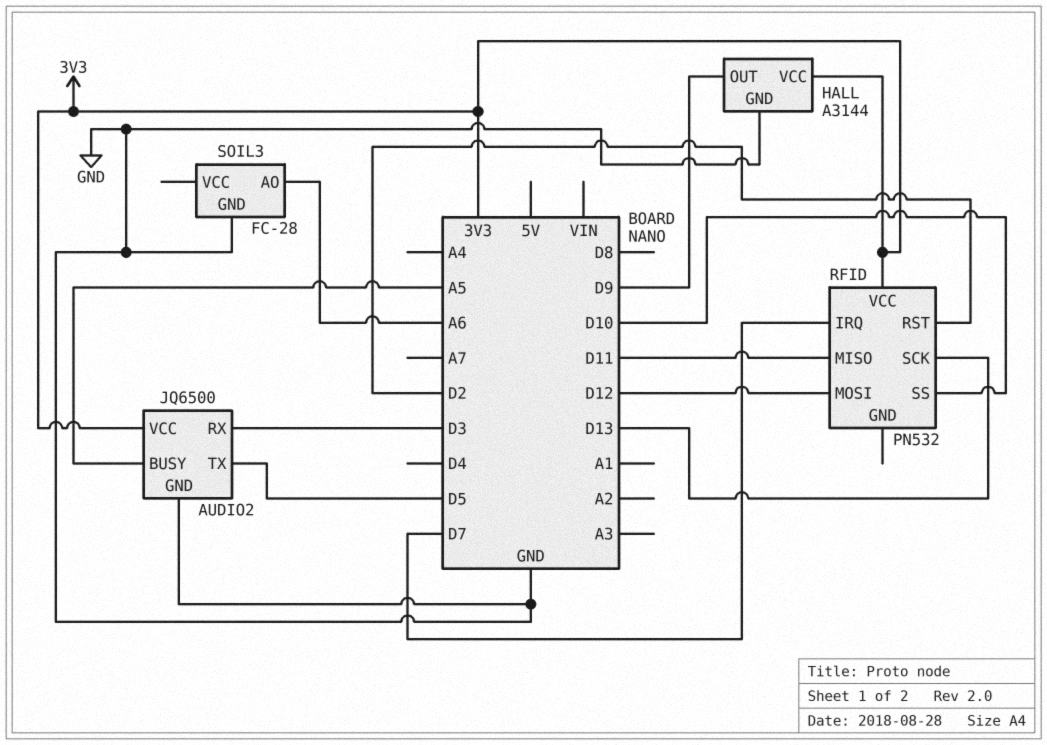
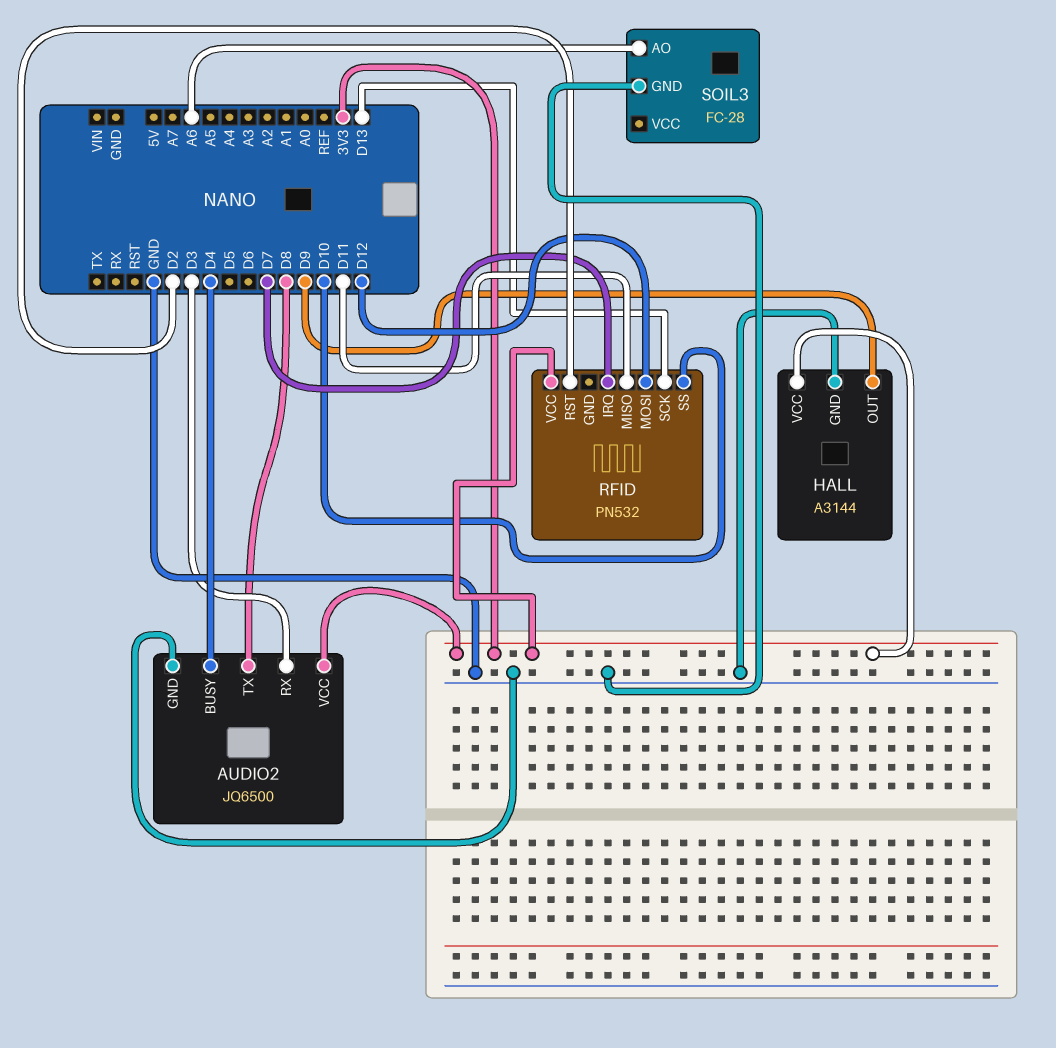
AUDIO2 pin BUSY: A5 -> D4
AUDIO2 pin TX: D5 -> D8

